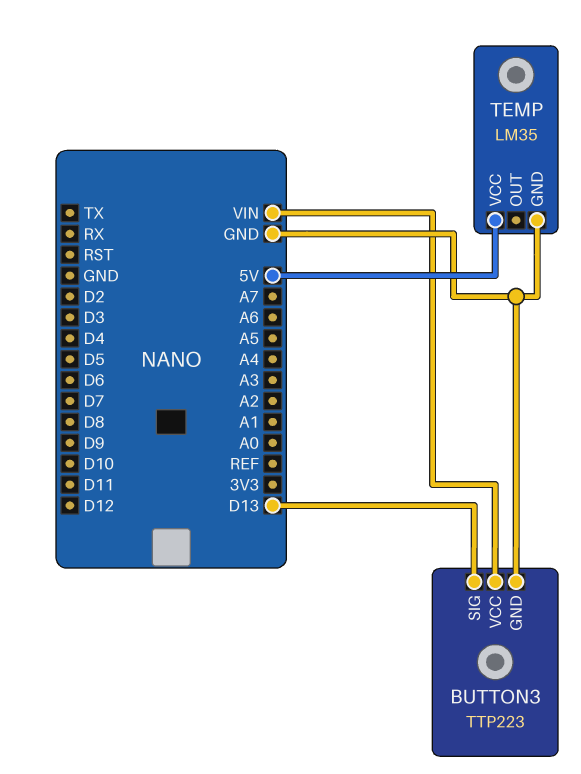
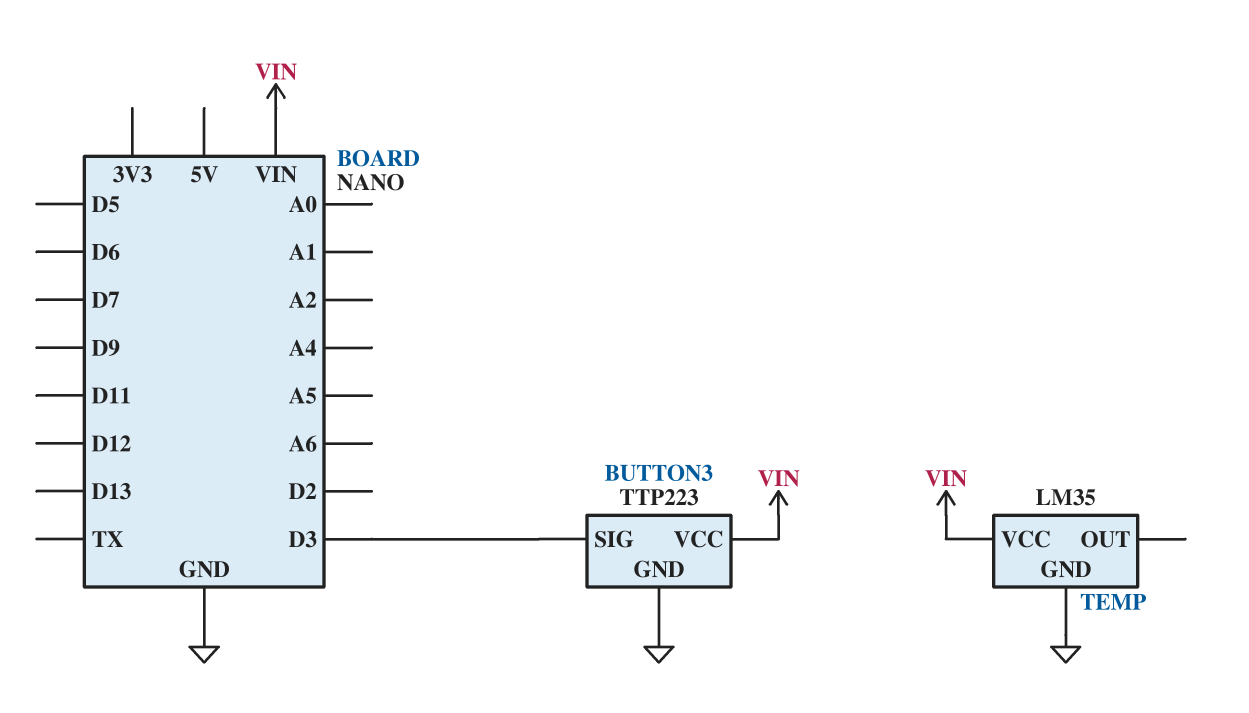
BUTTON3 pin SIG: D13 -> D3
TEMP pin VCC: 5V -> VIN

